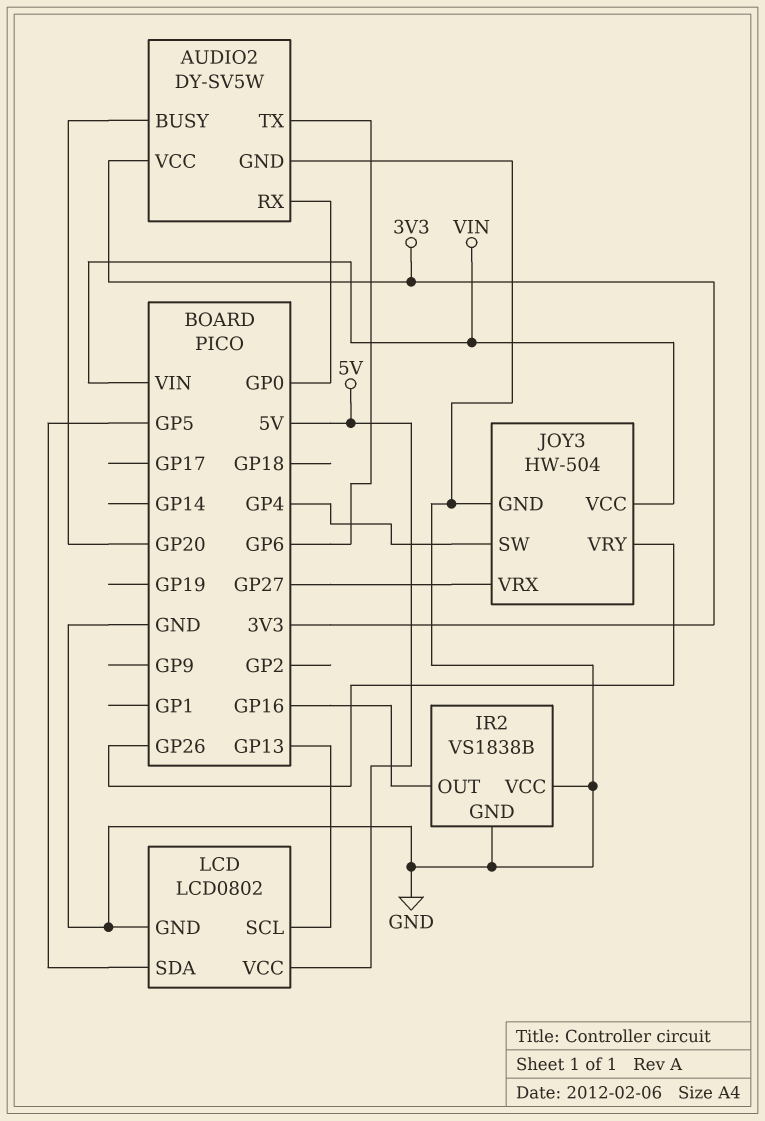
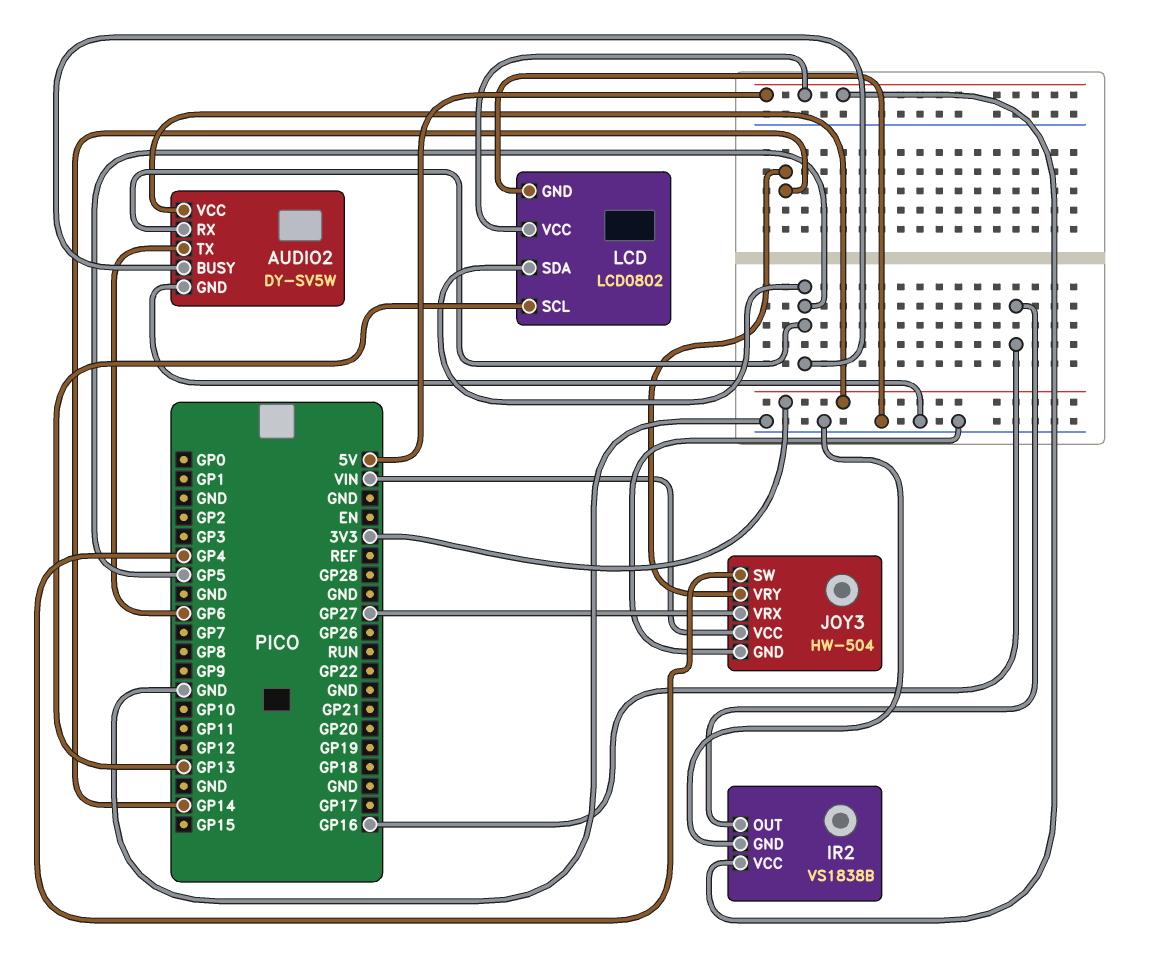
AUDIO2 pin BUSY: GP20 -> GP5
AUDIO2 pin RX: GP0 -> GP5
IR2 pin VCC: GND -> 5V
JOY3 pin VRY: GP26 -> GP14

